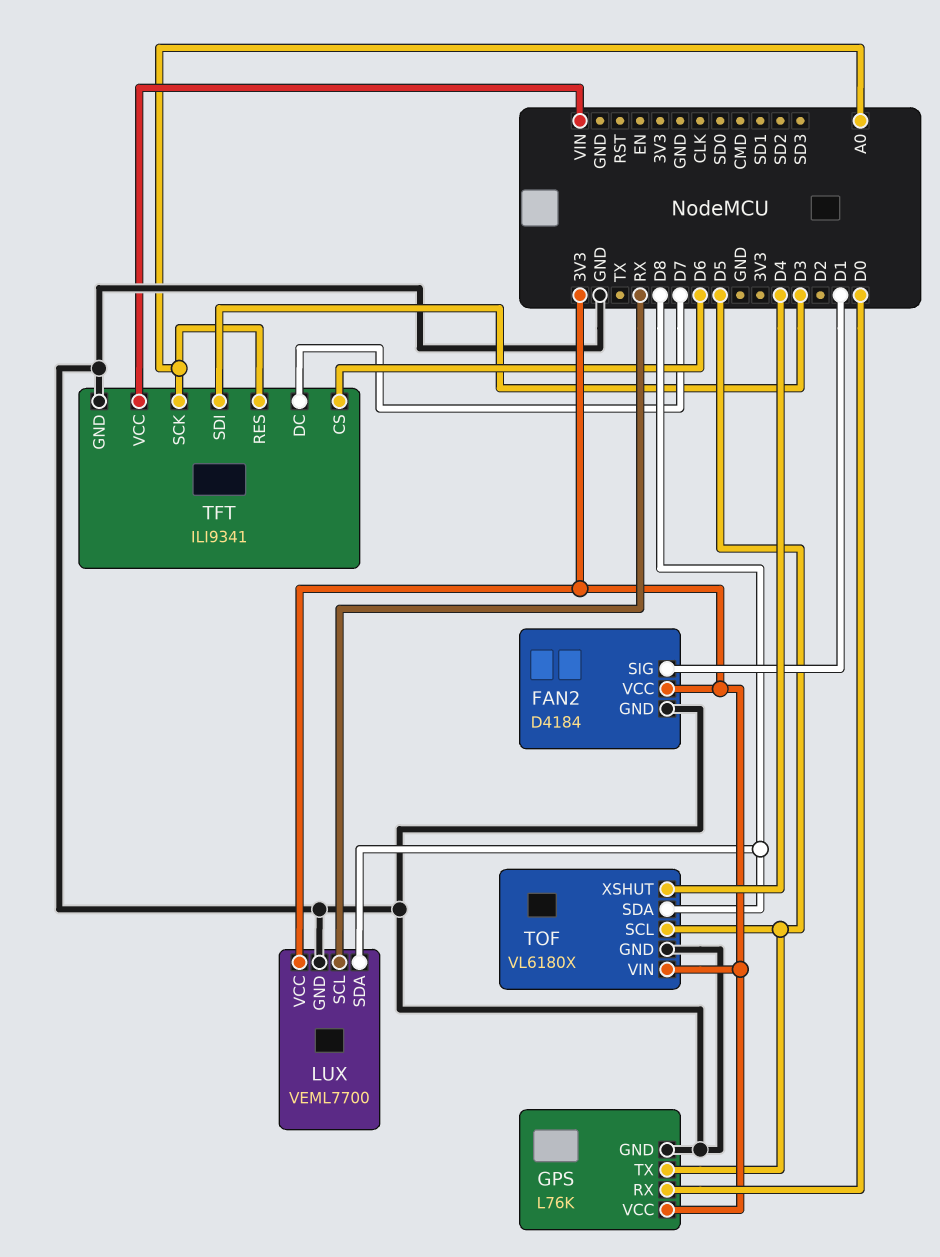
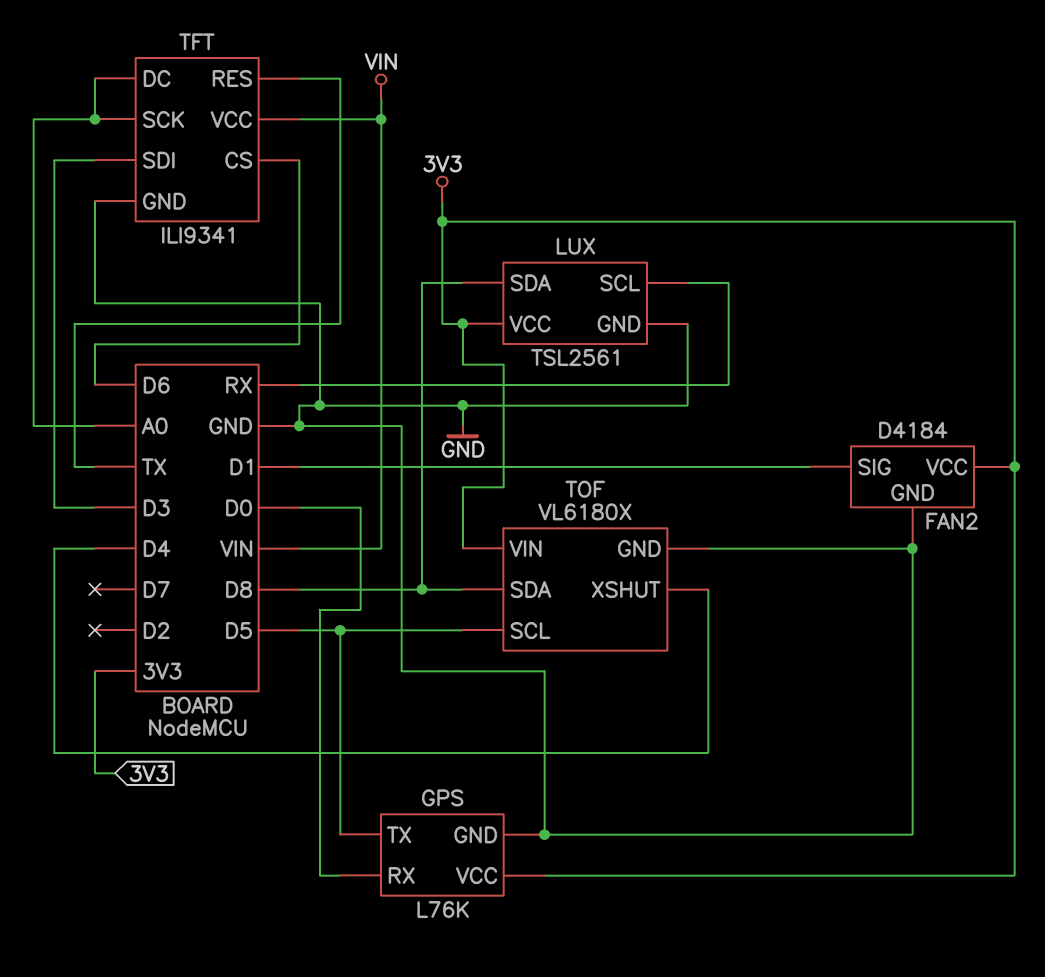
LUX: VEML7700 -> TSL2561
TFT pin DC: D7 -> A0
TFT pin RES: A0 -> TX

